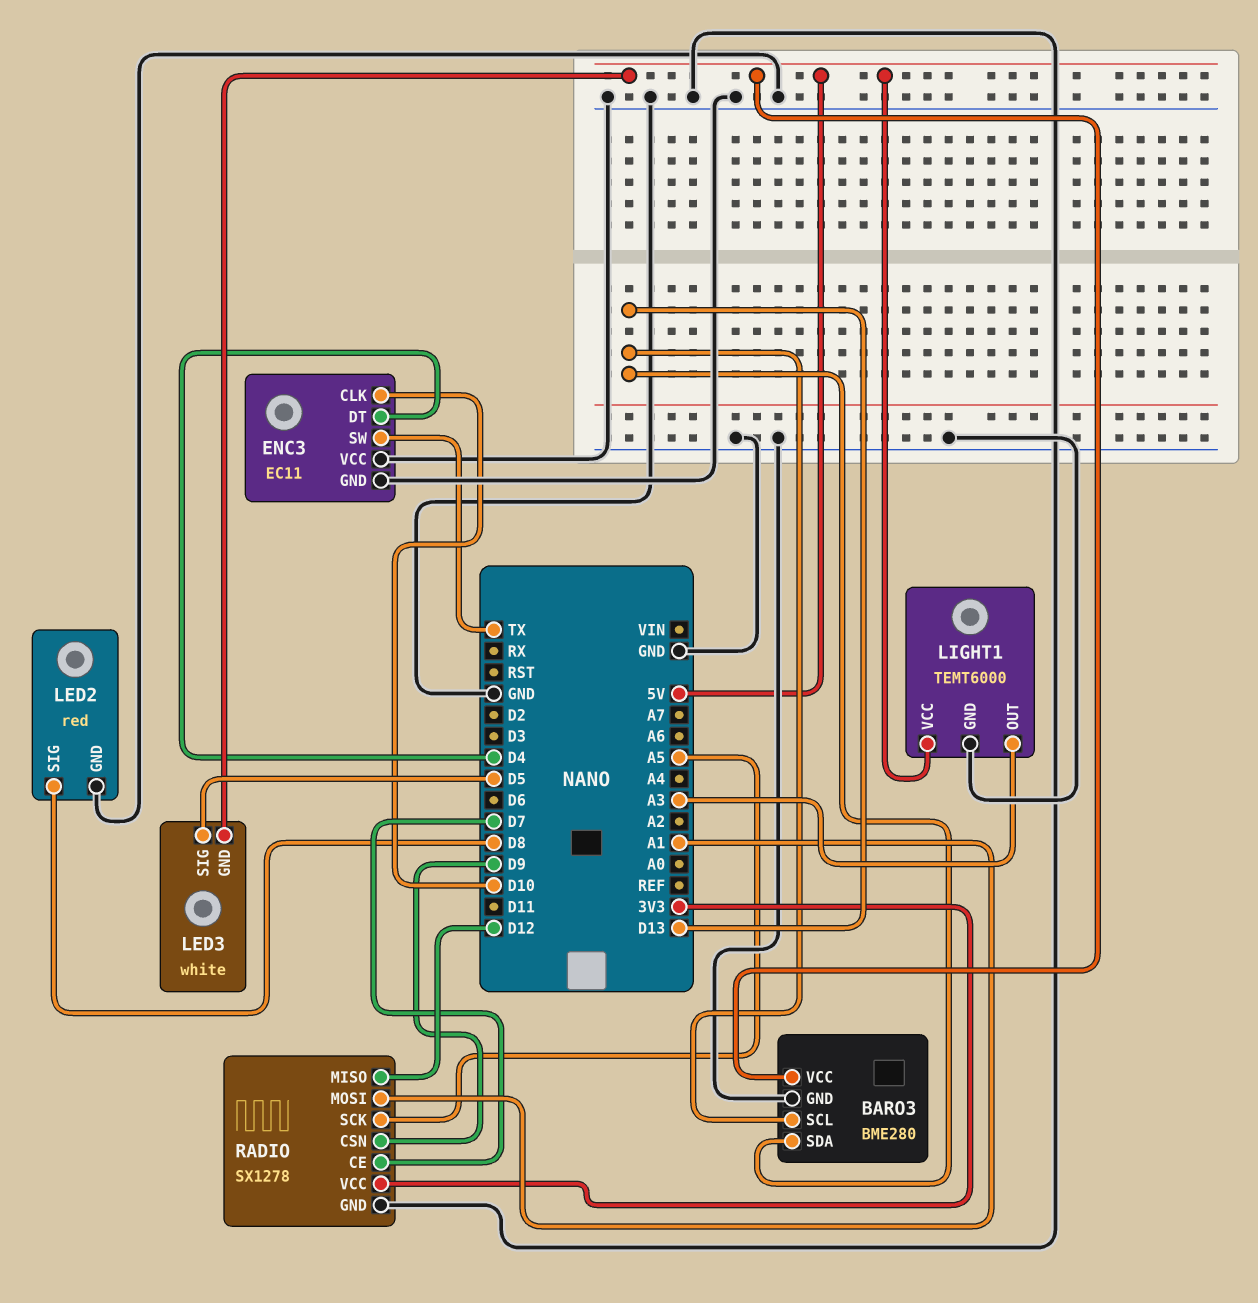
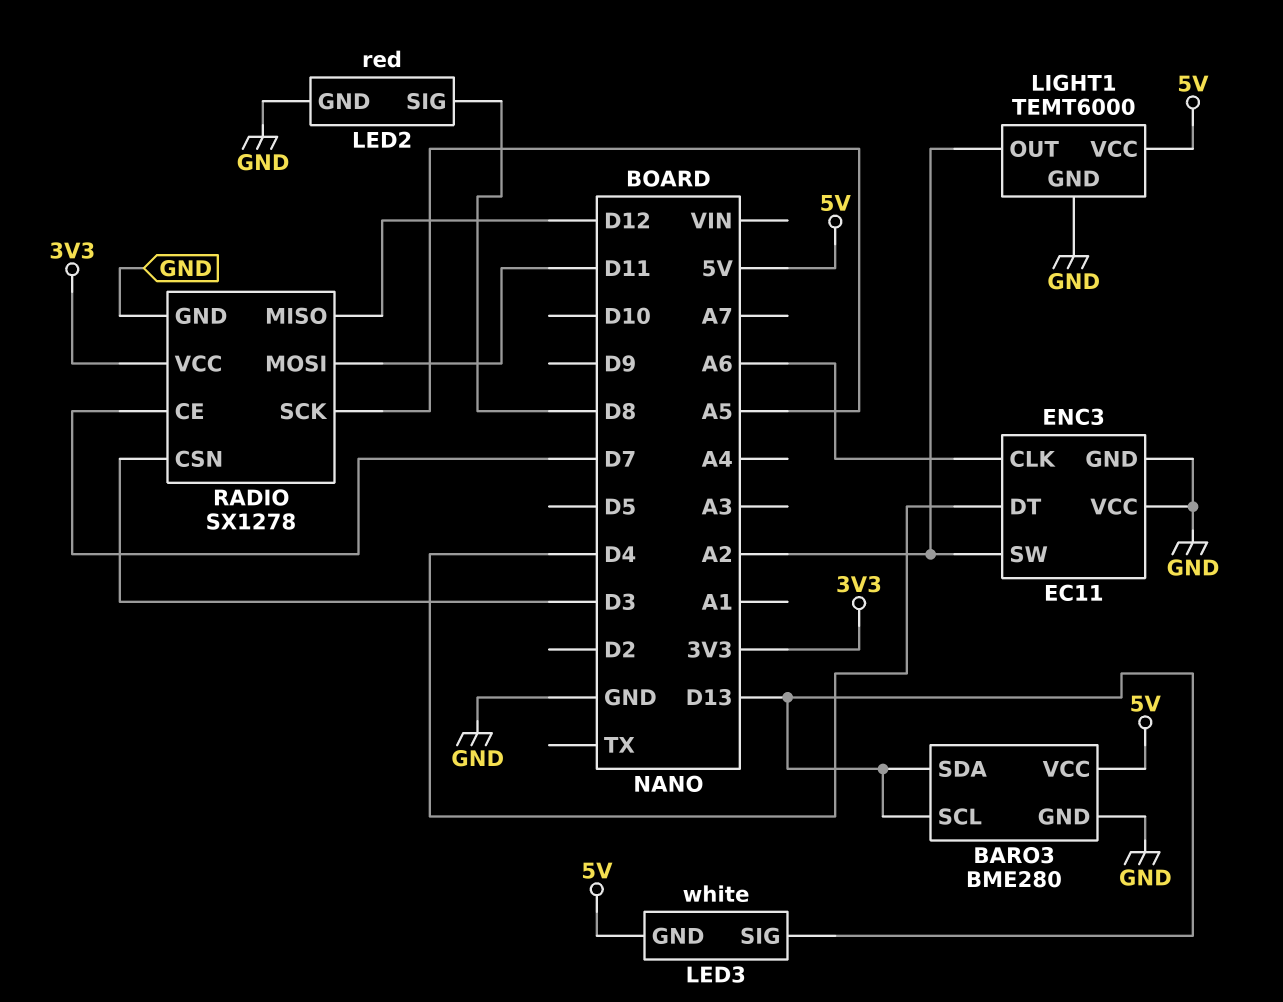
ENC3 pin CLK: D10 -> A6
ENC3 pin SW: TX -> A2
LED3 pin SIG: D5 -> D13
LIGHT1 pin OUT: A3 -> A2
RADIO pin CSN: D9 -> D3
RADIO pin MOSI: A1 -> D11

